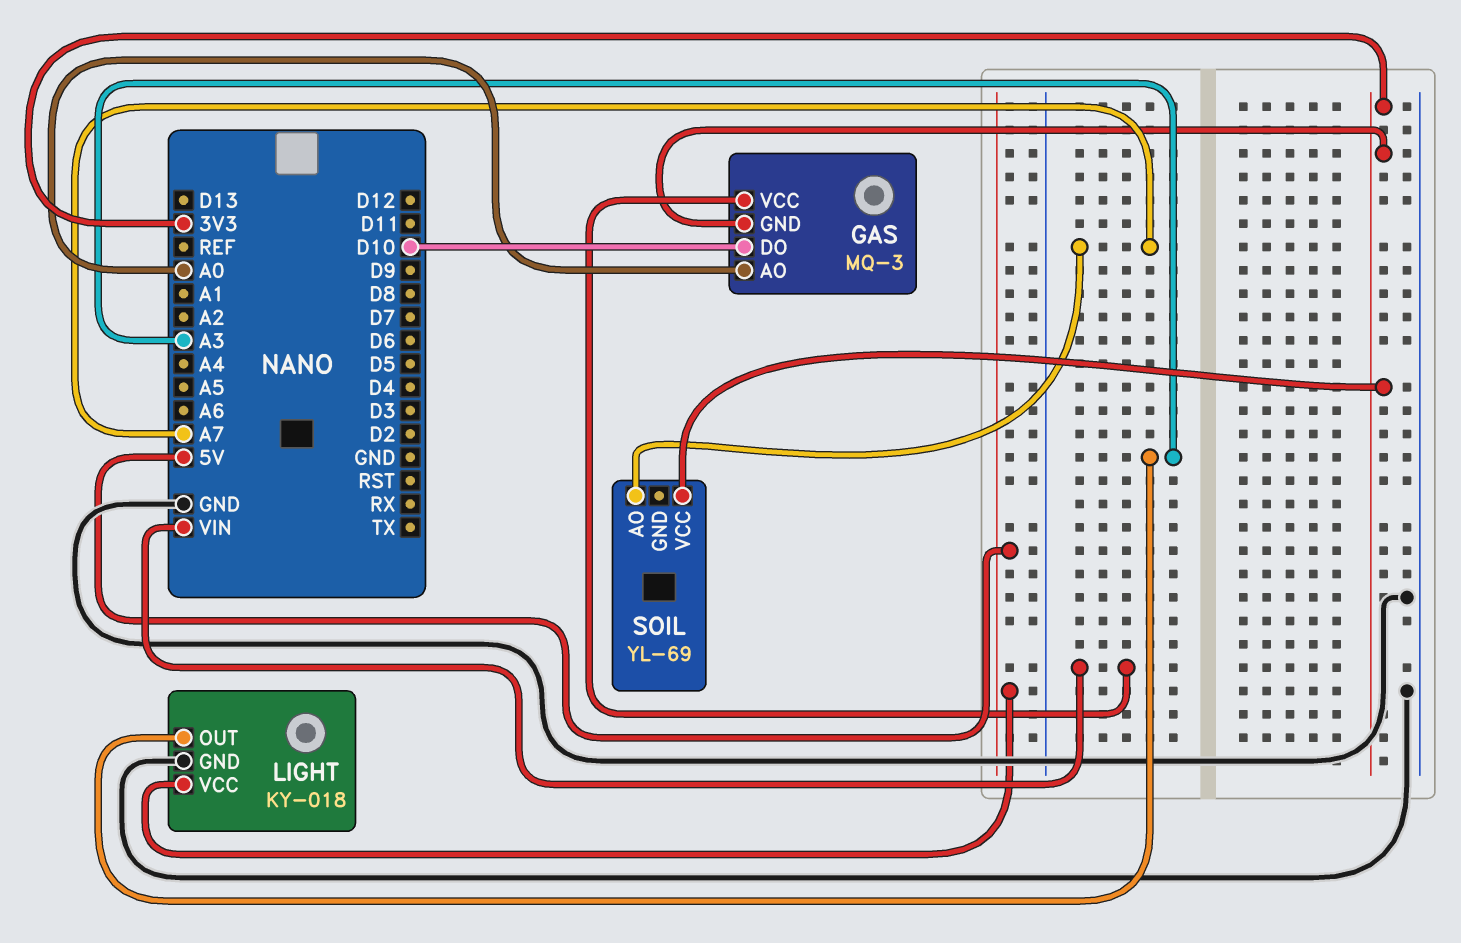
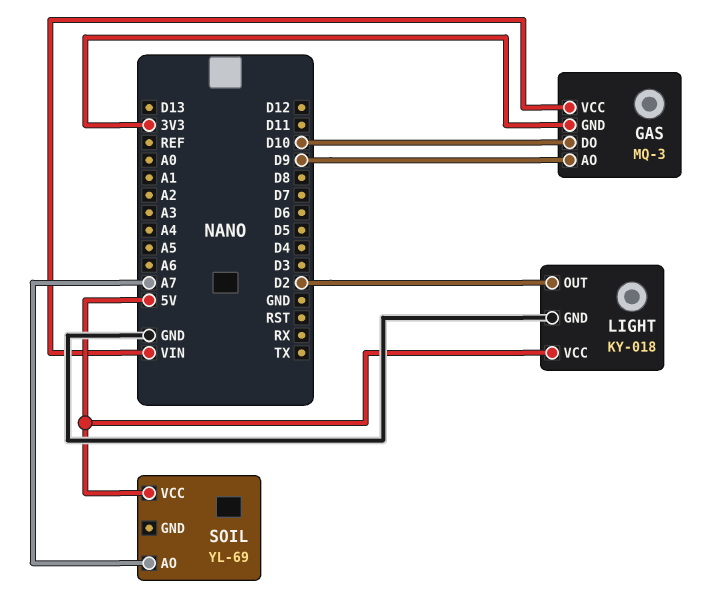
GAS pin AO: A0 -> D9
LIGHT pin OUT: A3 -> D2
SOIL pin VCC: 3V3 -> 5V

